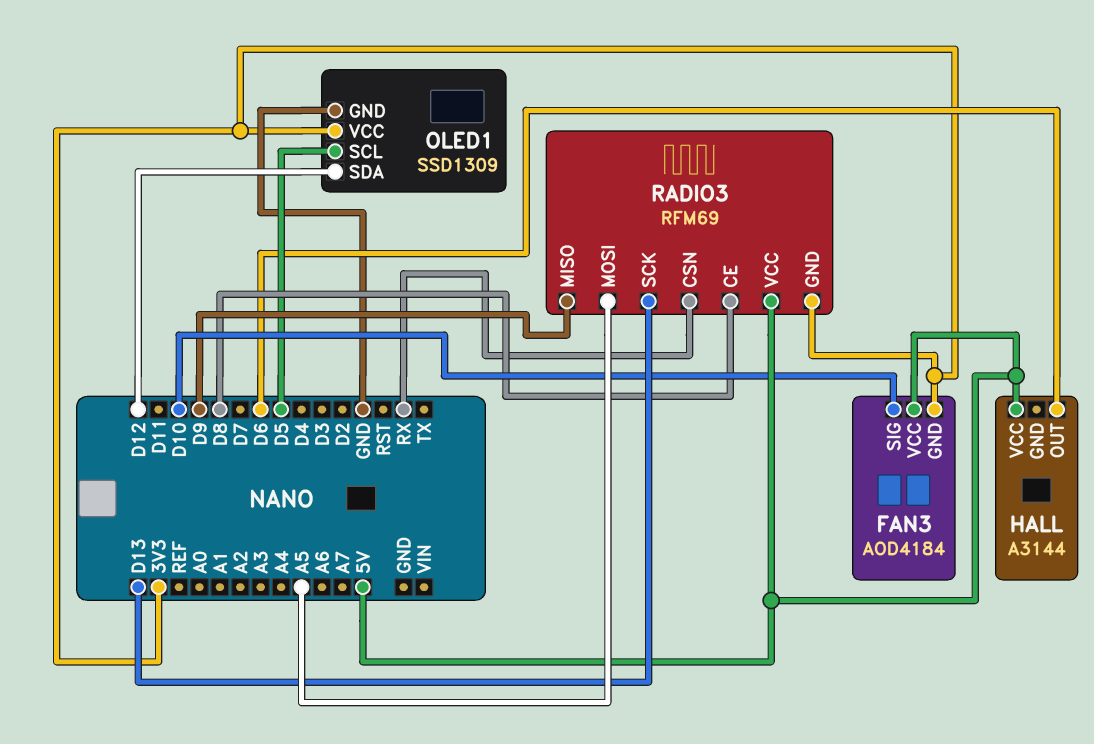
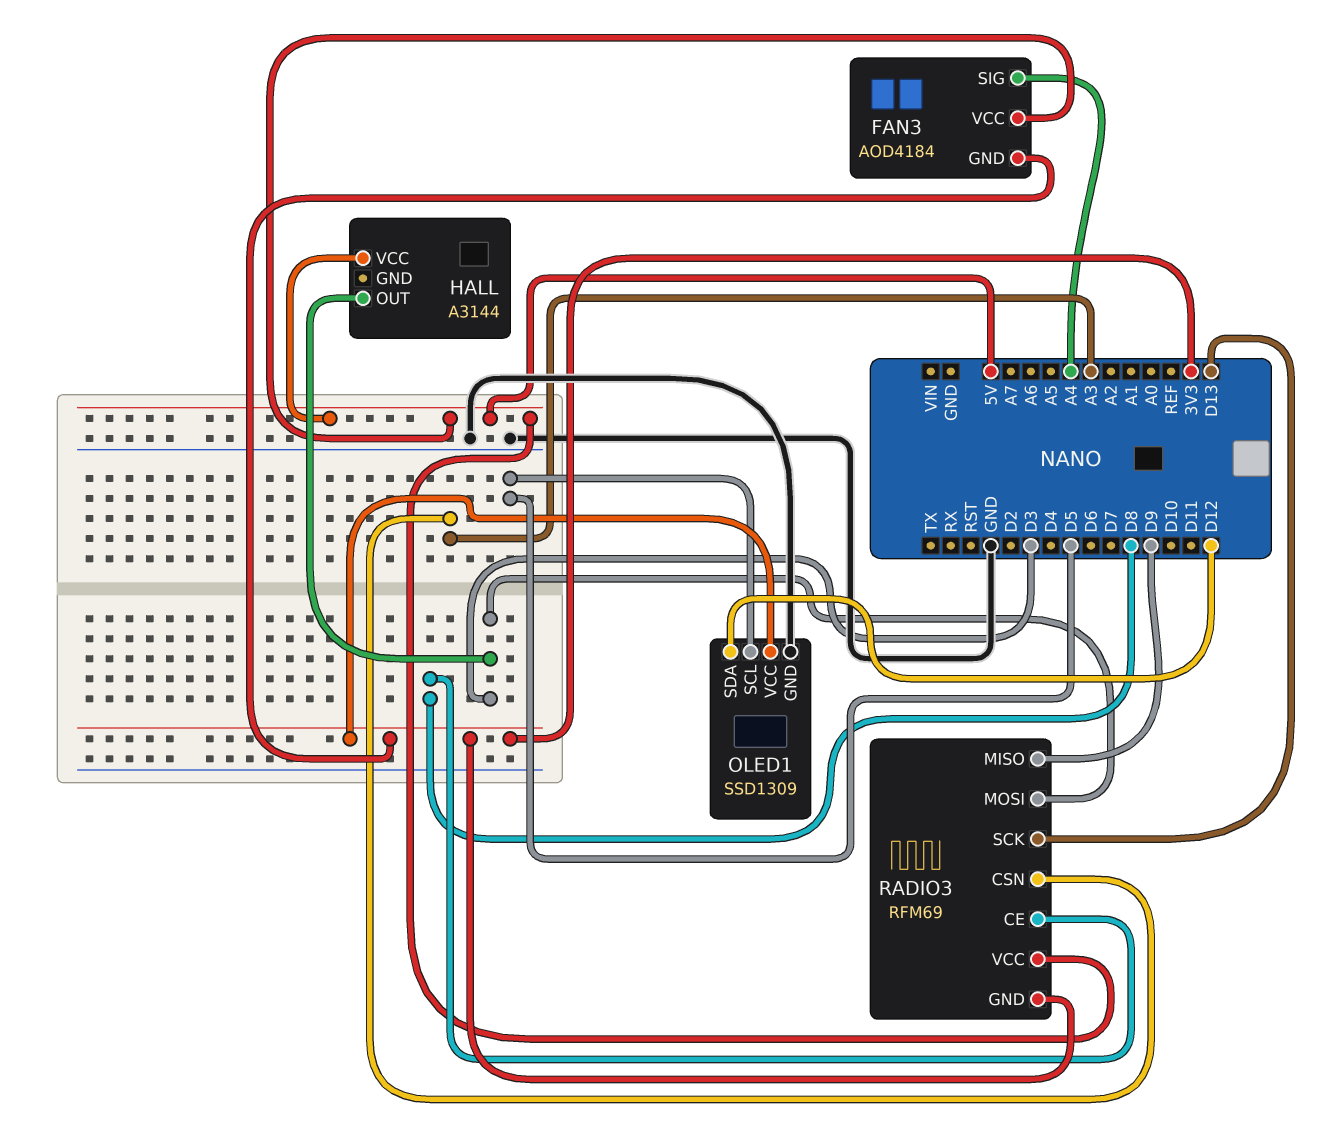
FAN3 pin SIG: D10 -> A4
HALL pin OUT: D6 -> D3
RADIO3 pin CSN: RX -> A3
RADIO3 pin MOSI: A5 -> D3

